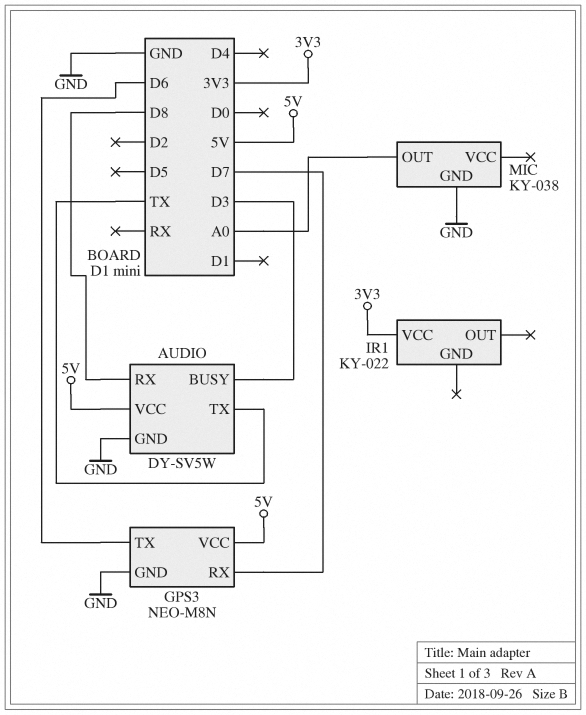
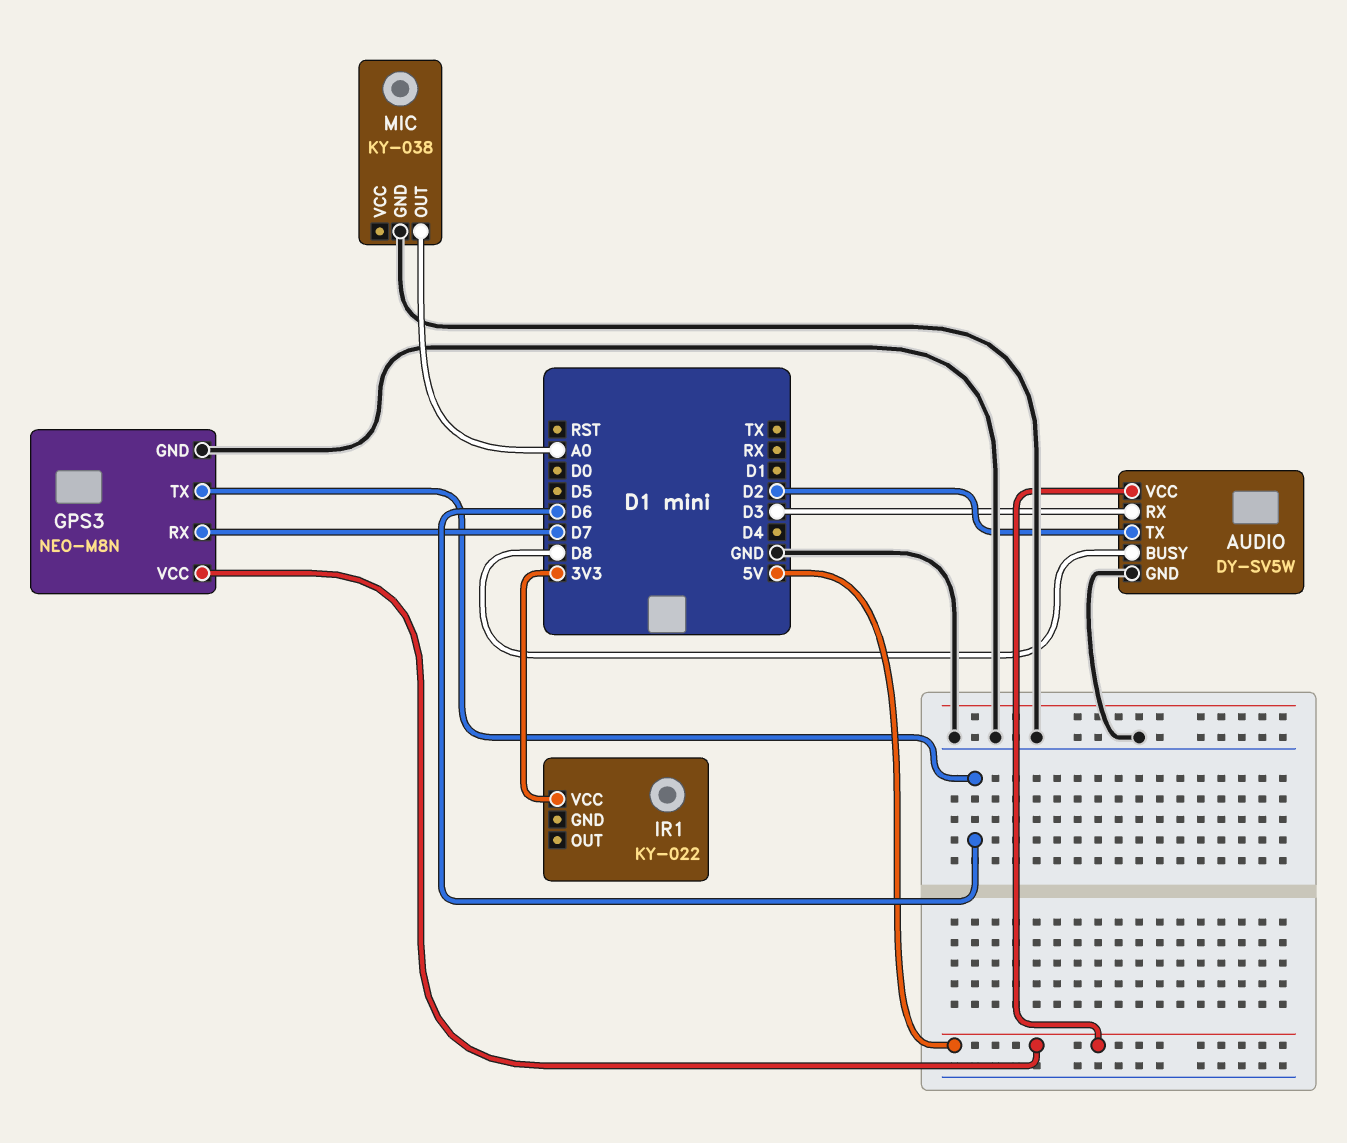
AUDIO pin BUSY: D3 -> D8
AUDIO pin RX: D8 -> D3
AUDIO pin TX: TX -> D2

